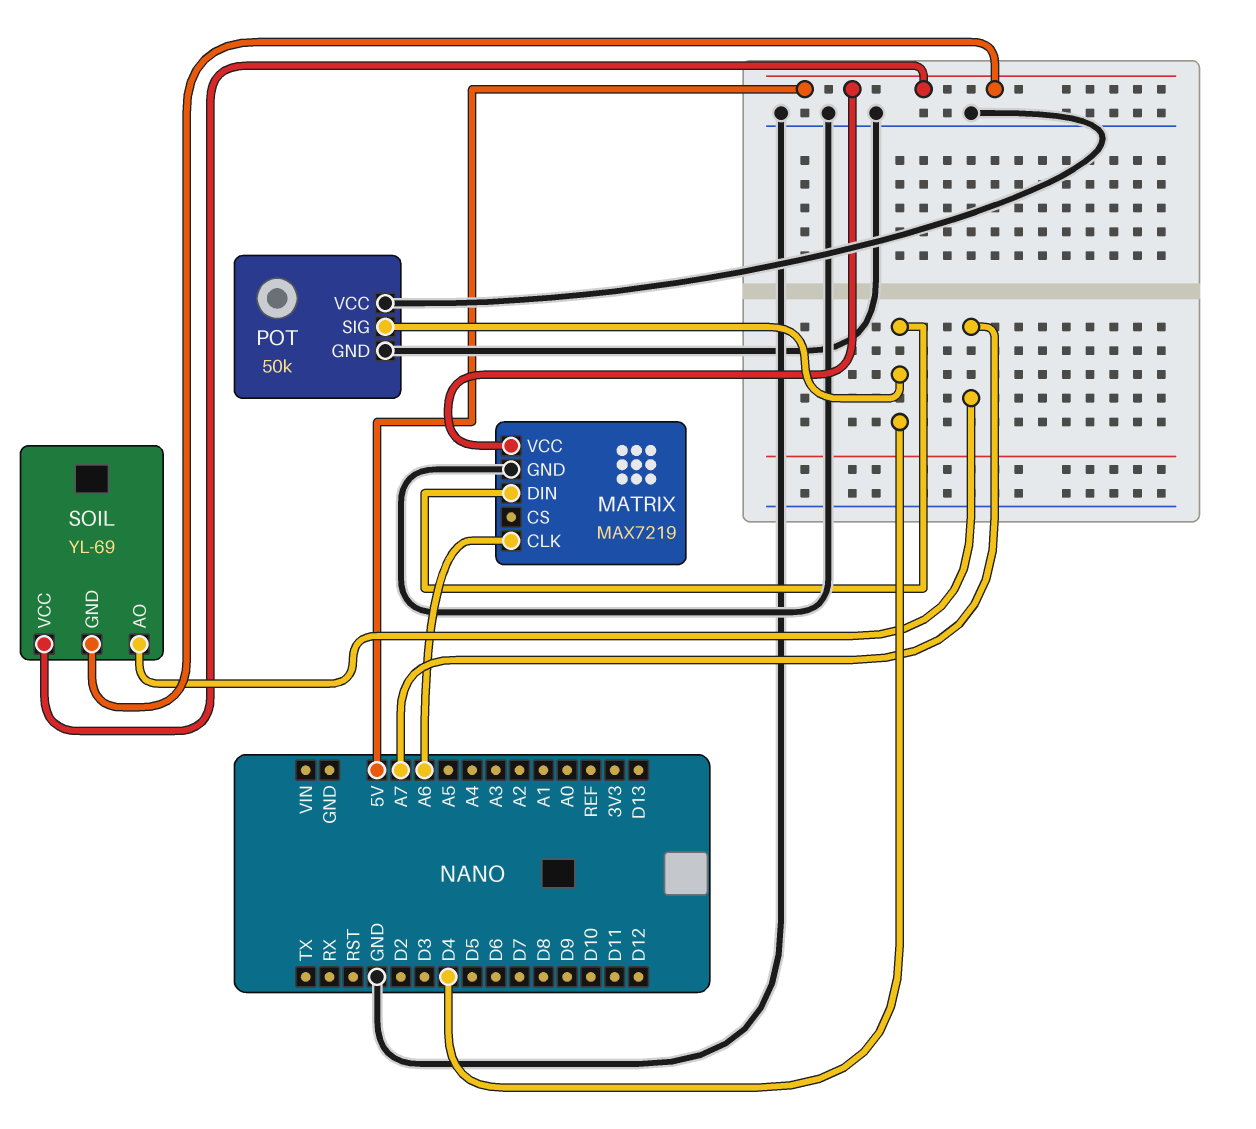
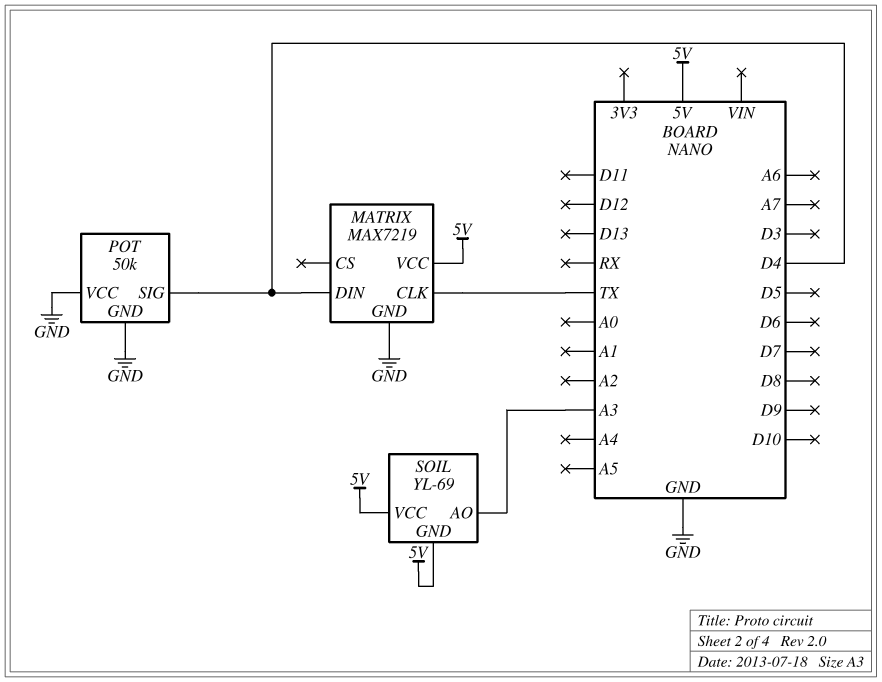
MATRIX pin CLK: A6 -> TX
SOIL pin AO: A7 -> A3

